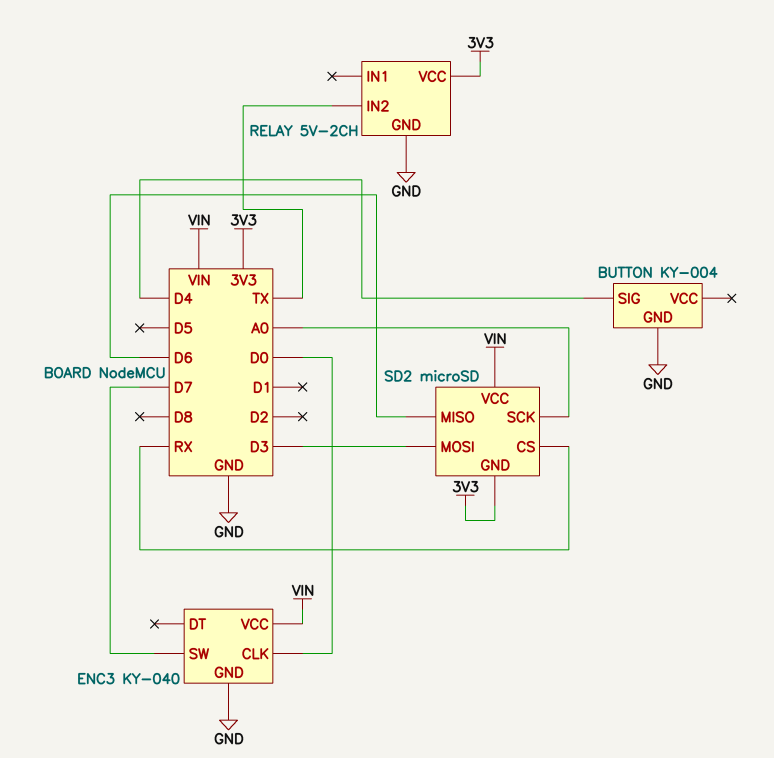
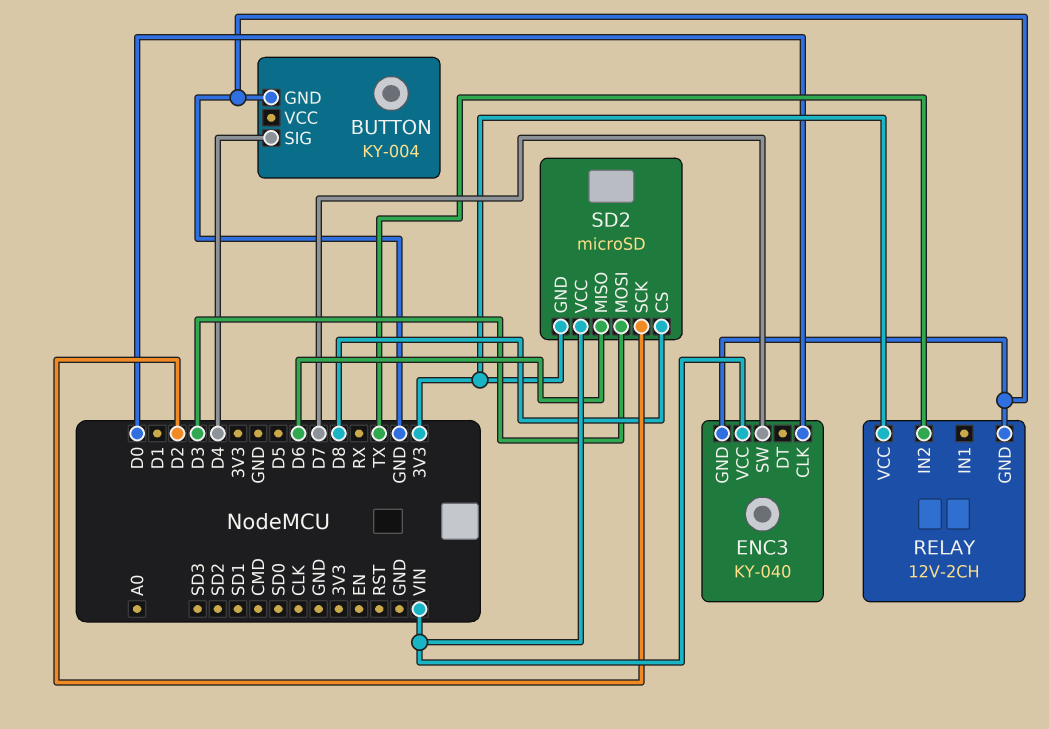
RELAY: 5V-2CH -> 12V-2CH
SD2 pin CS: RX -> D8
SD2 pin SCK: A0 -> D2

